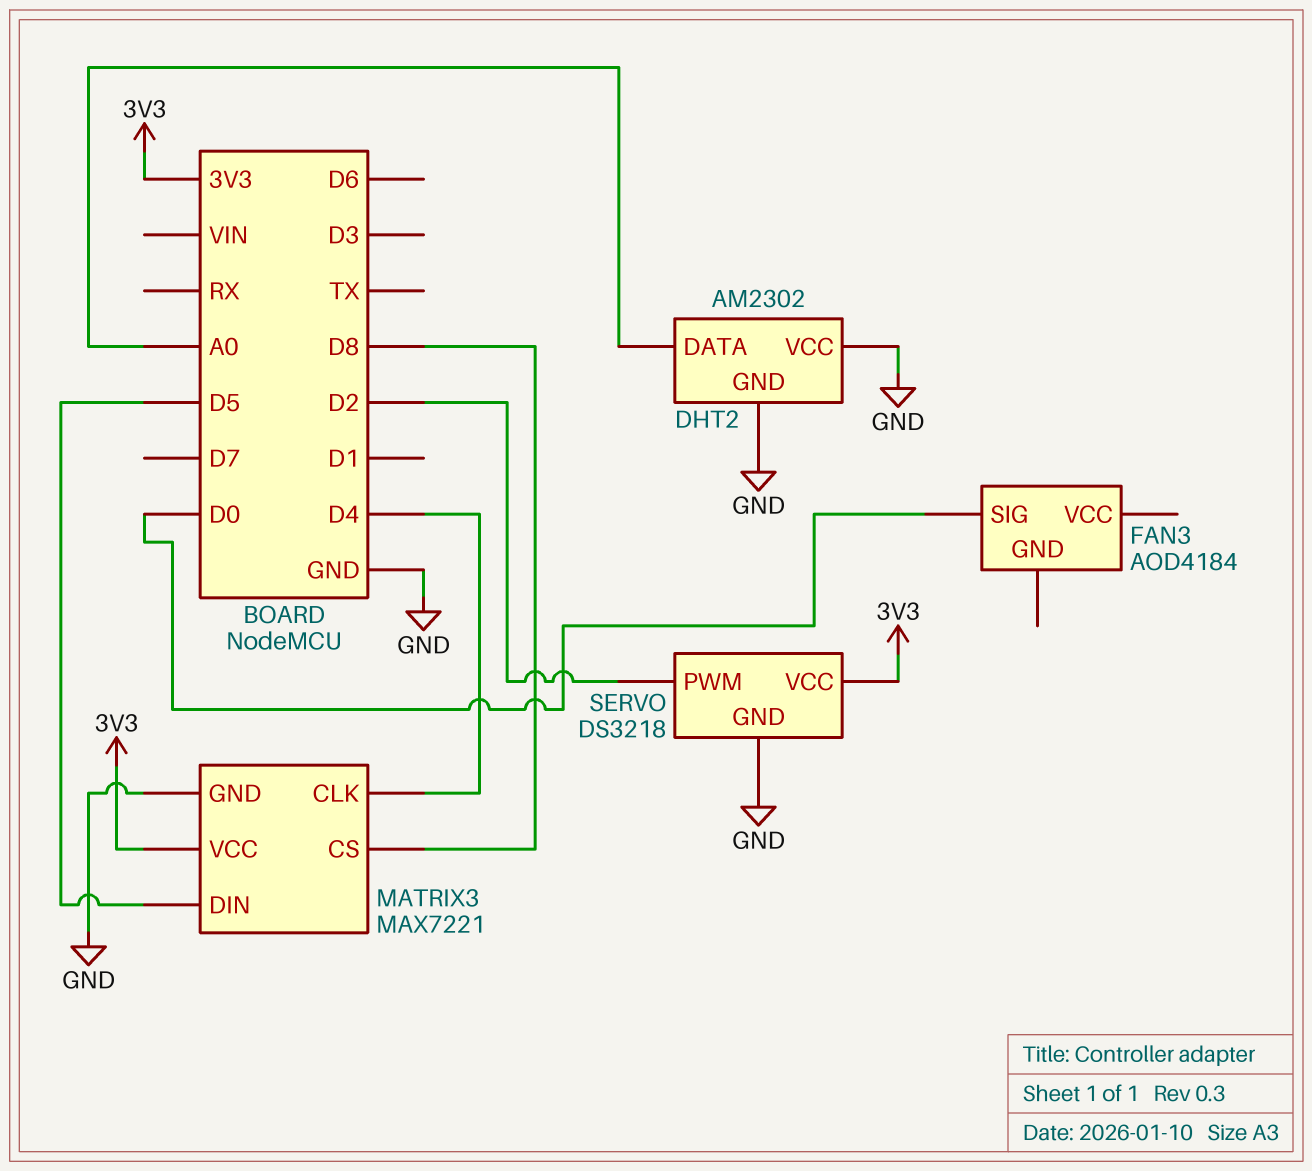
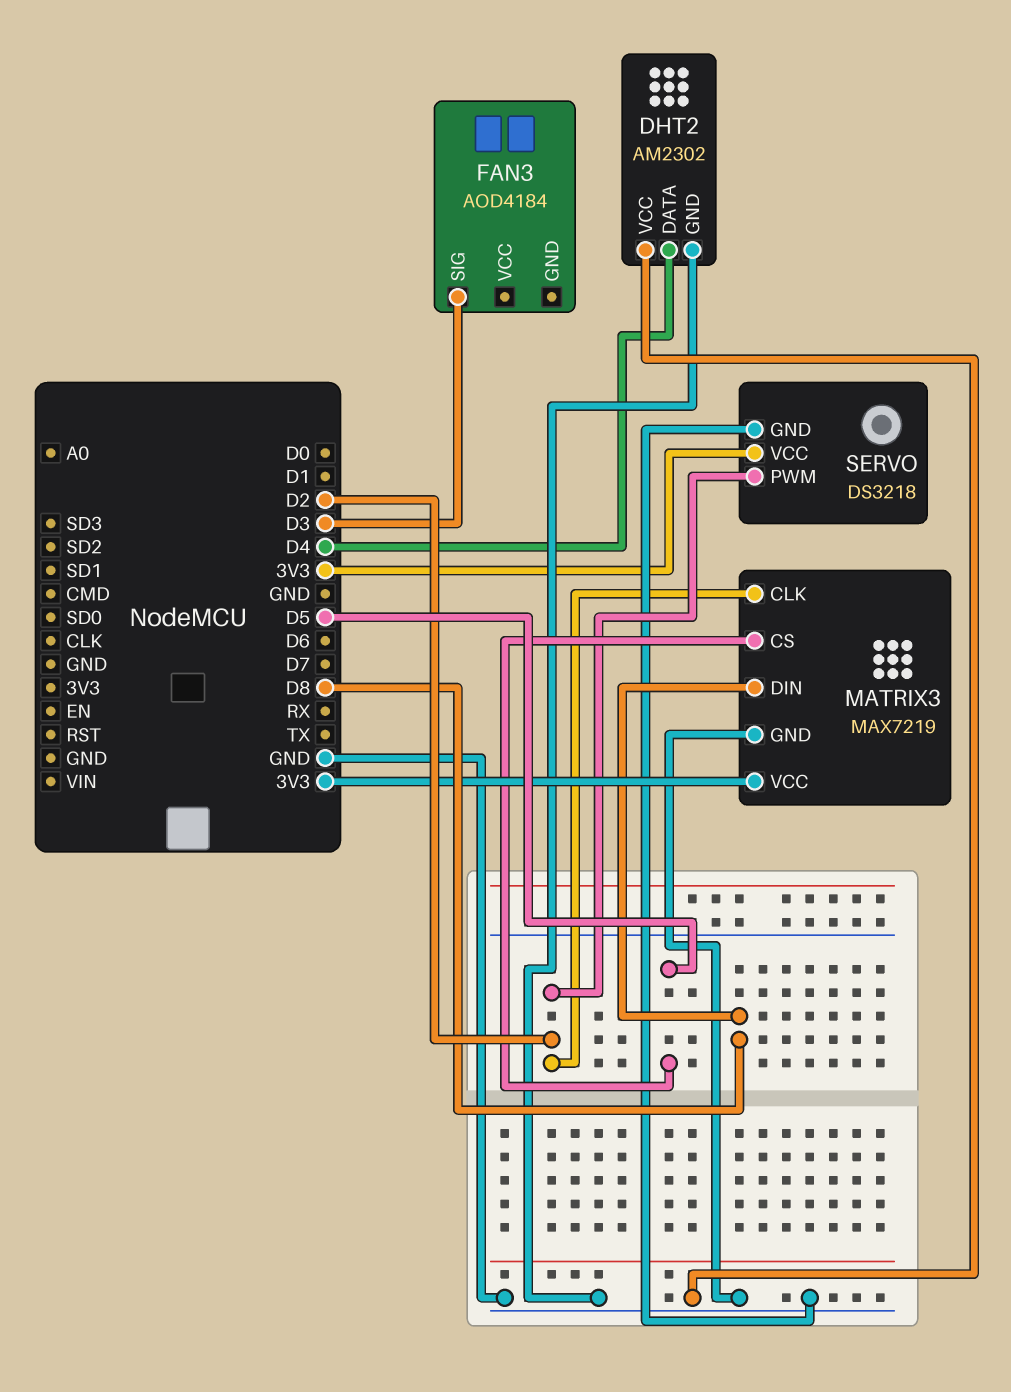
DHT2 pin DATA: A0 -> D4
FAN3 pin SIG: D0 -> D3
MATRIX3: MAX7221 -> MAX7219
MATRIX3 pin CLK: D4 -> D2
MATRIX3 pin CS: D8 -> D5
MATRIX3 pin DIN: D5 -> D8

